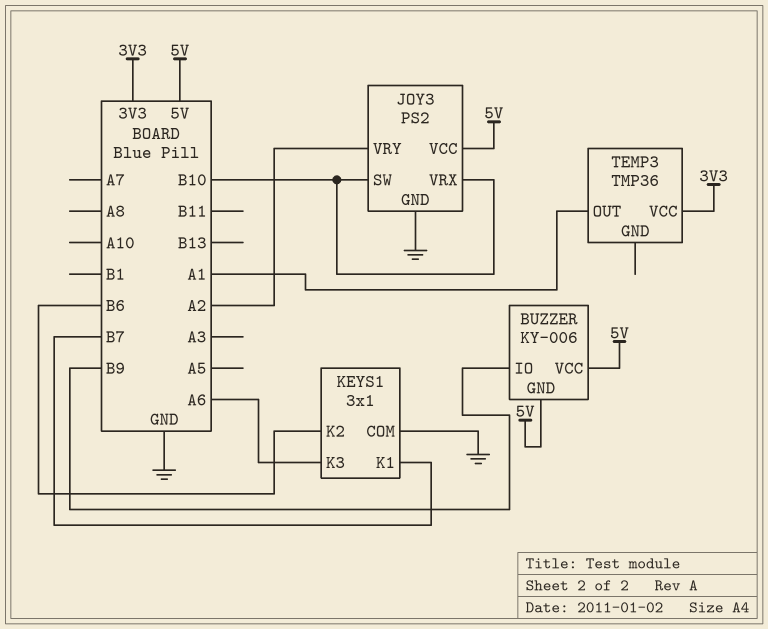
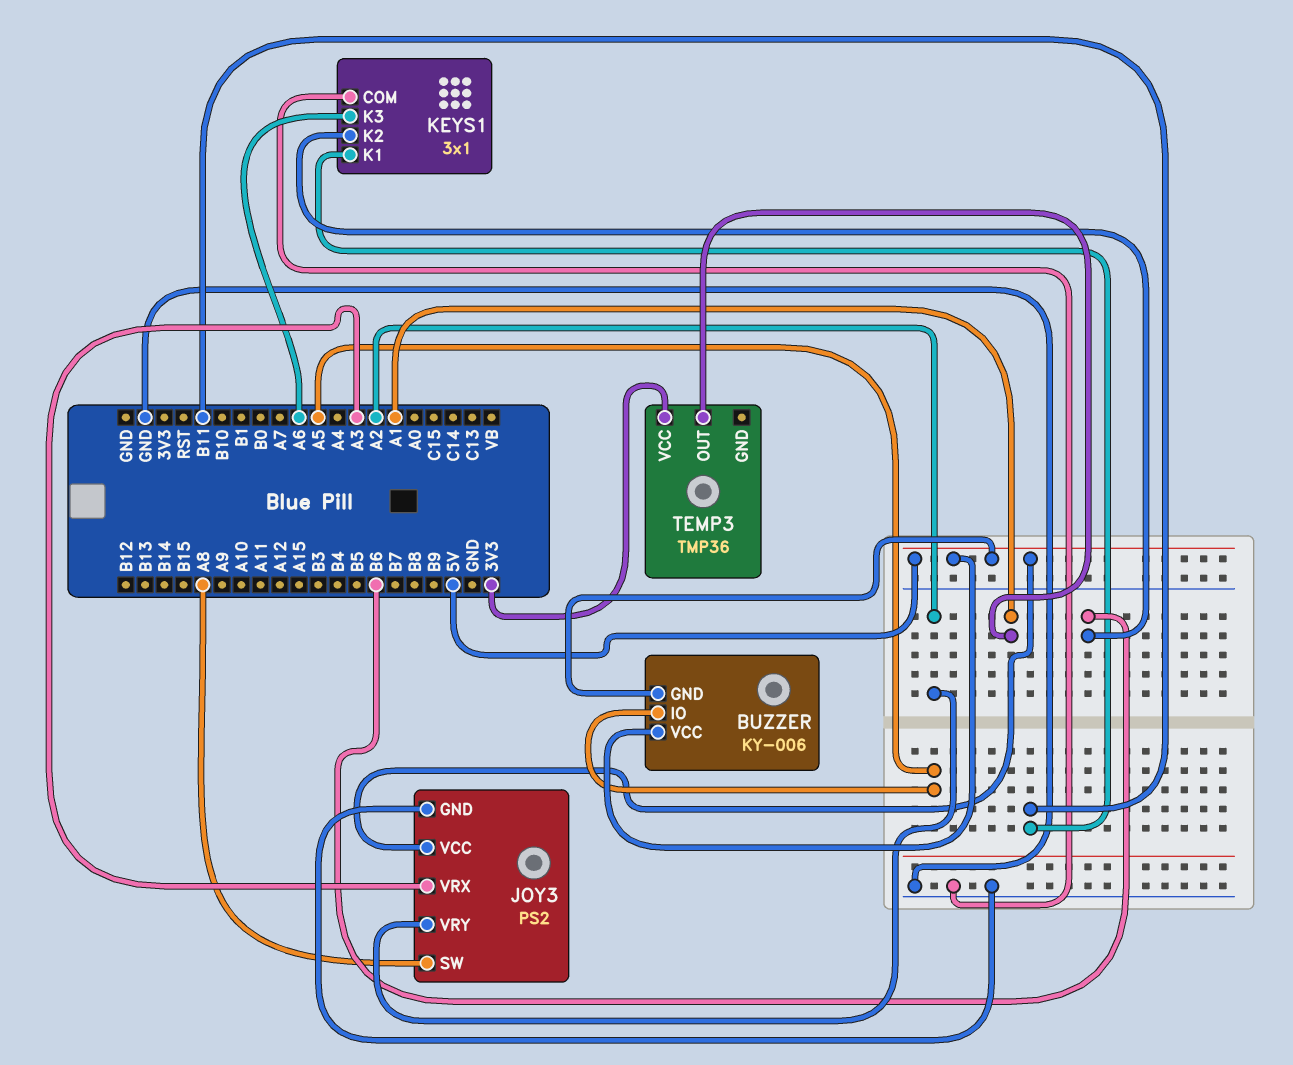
BUZZER pin IO: B9 -> A5
JOY3 pin SW: B10 -> A8
JOY3 pin VRX: B10 -> A3
KEYS1 pin K1: B7 -> B11

